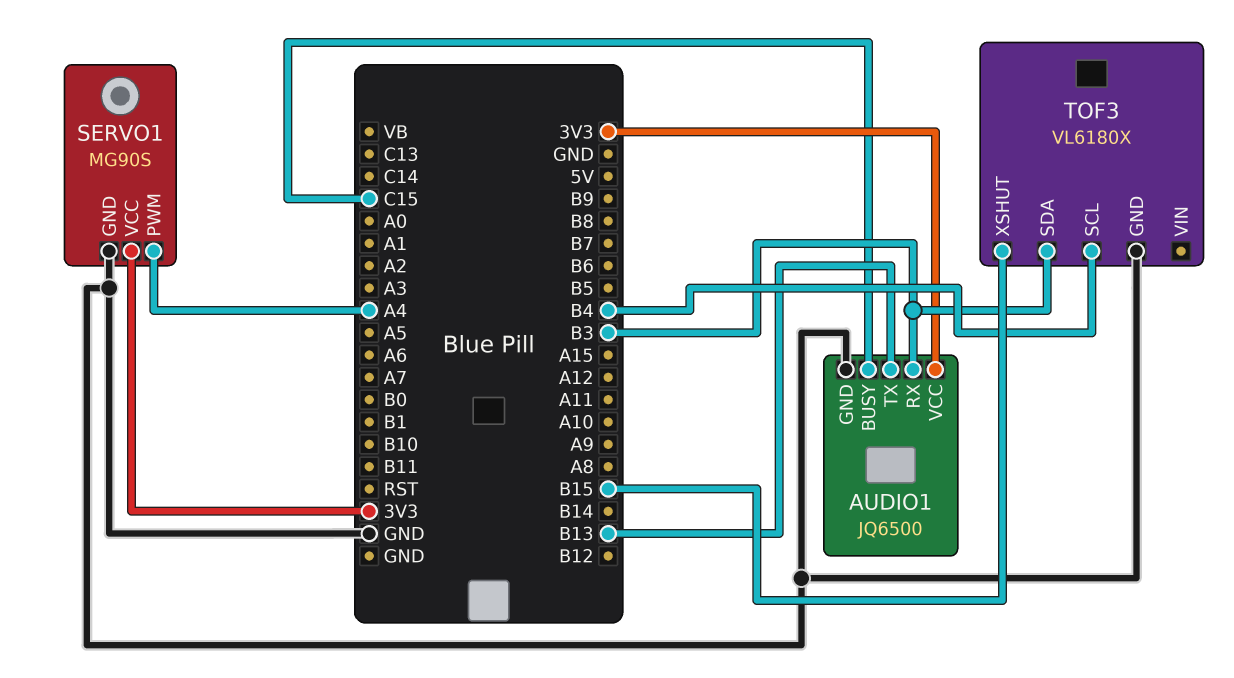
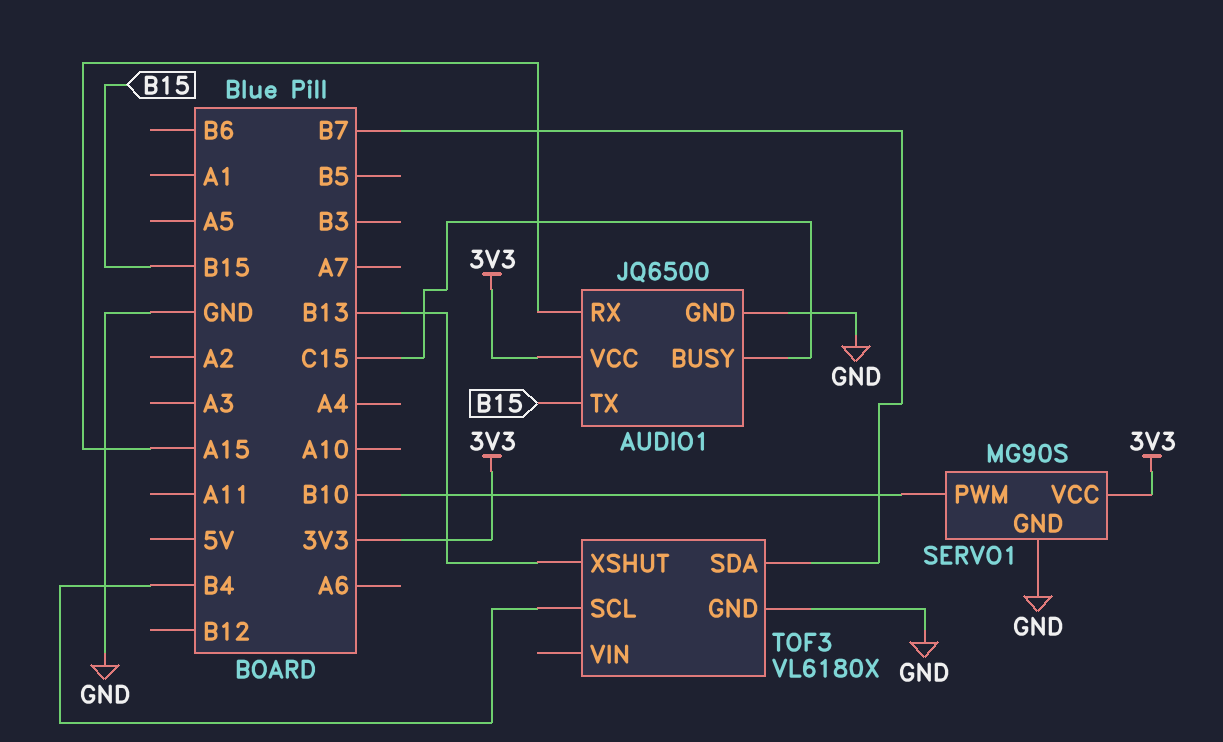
AUDIO1 pin RX: B3 -> A15
AUDIO1 pin TX: B13 -> B15
SERVO1 pin PWM: A4 -> B10
TOF3 pin SDA: B3 -> B7
TOF3 pin XSHUT: B15 -> B13

